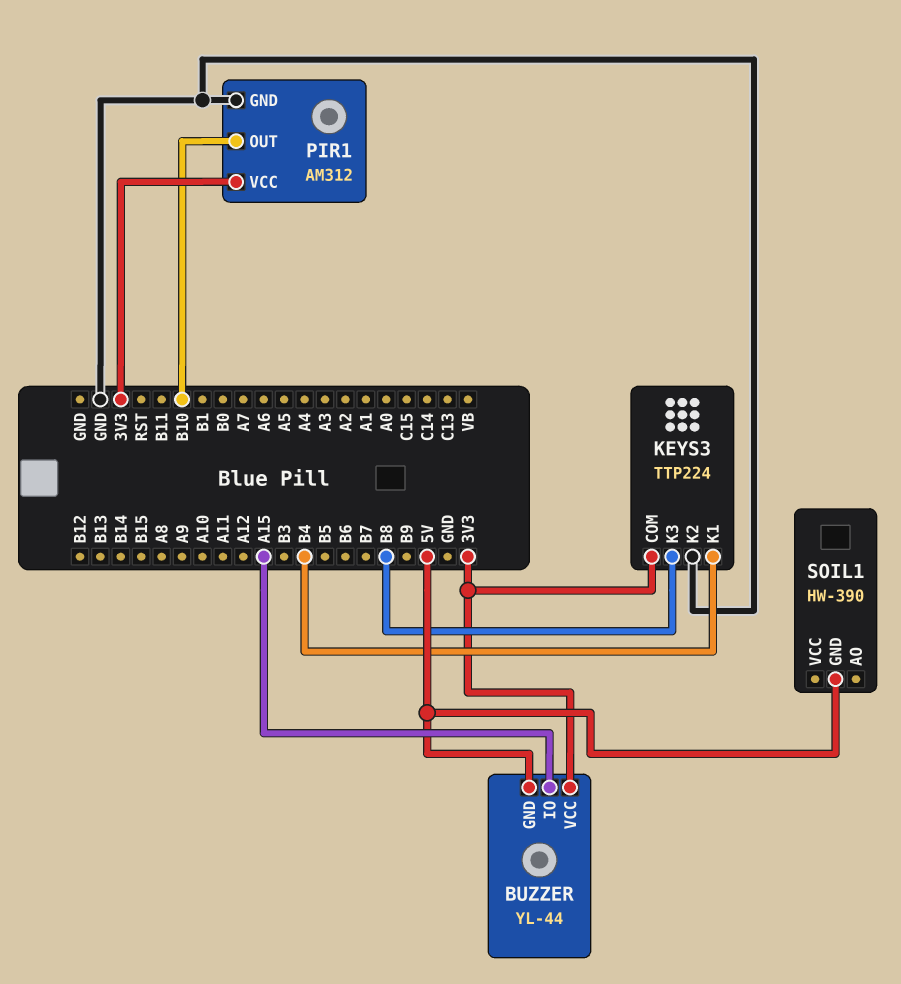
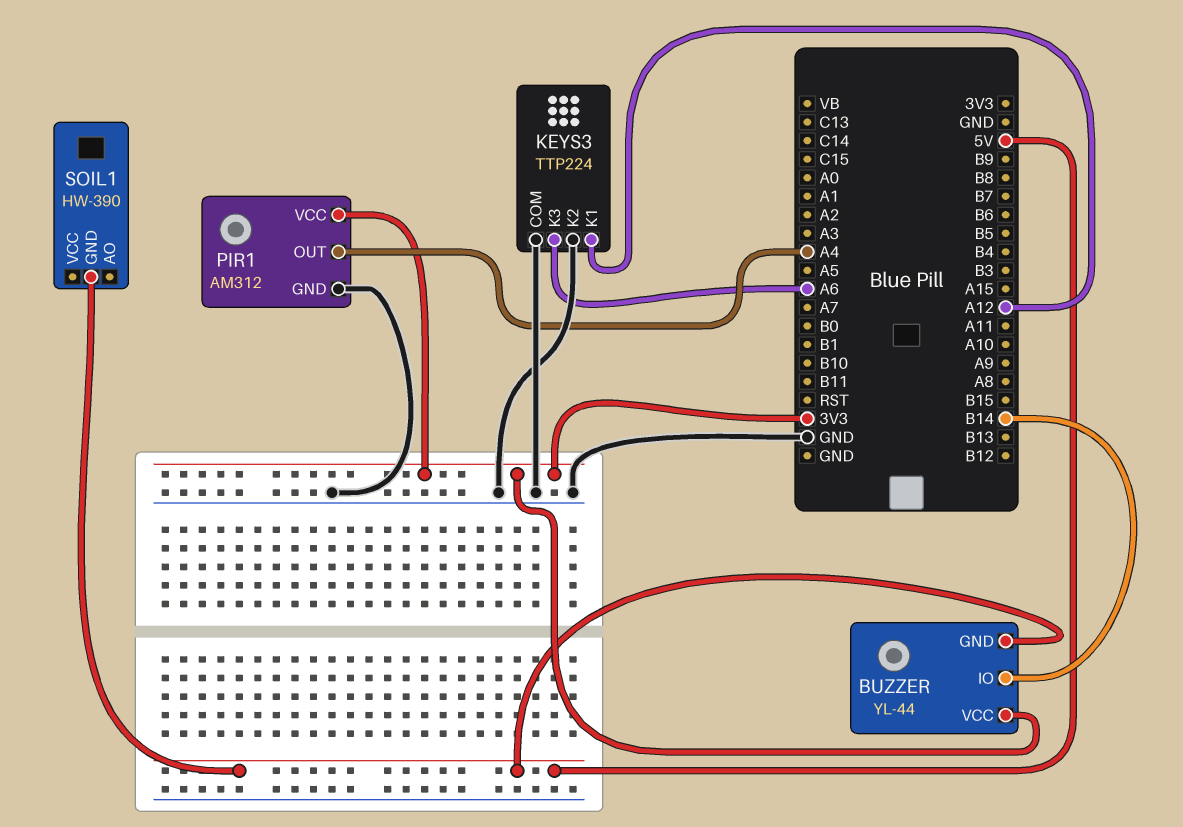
BUZZER pin IO: A15 -> B14
KEYS3 pin COM: 3V3 -> GND
KEYS3 pin K1: B4 -> A12
KEYS3 pin K3: B8 -> A6
PIR1 pin OUT: B10 -> A4

